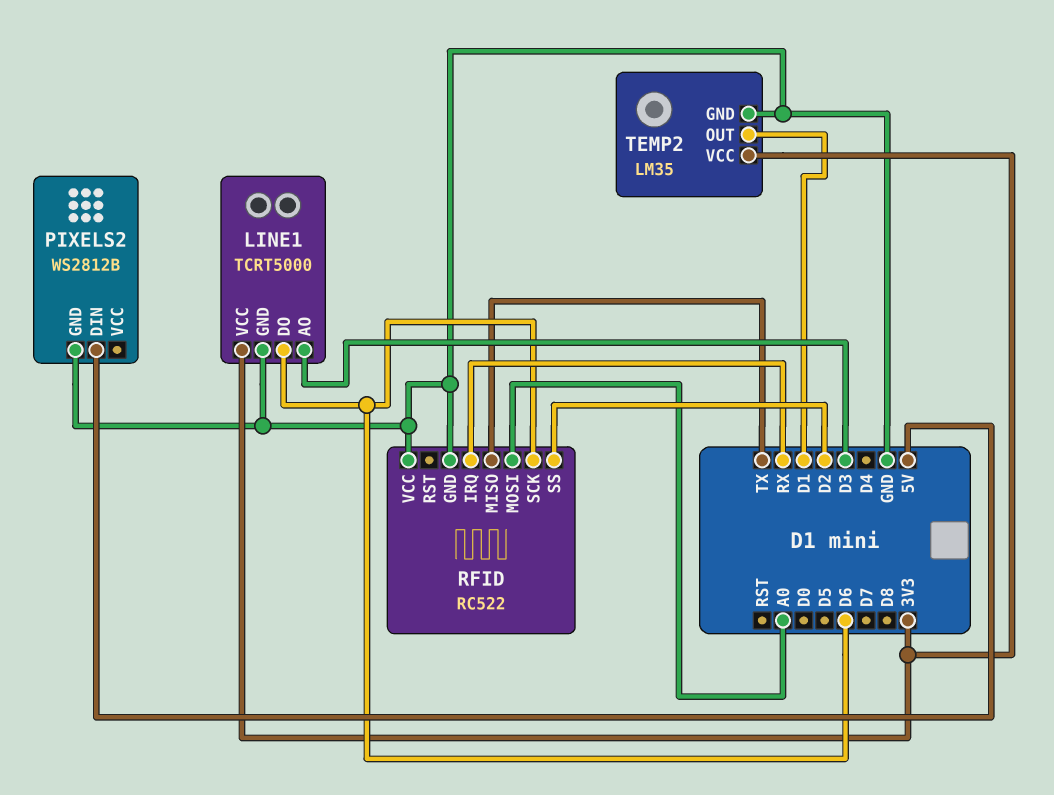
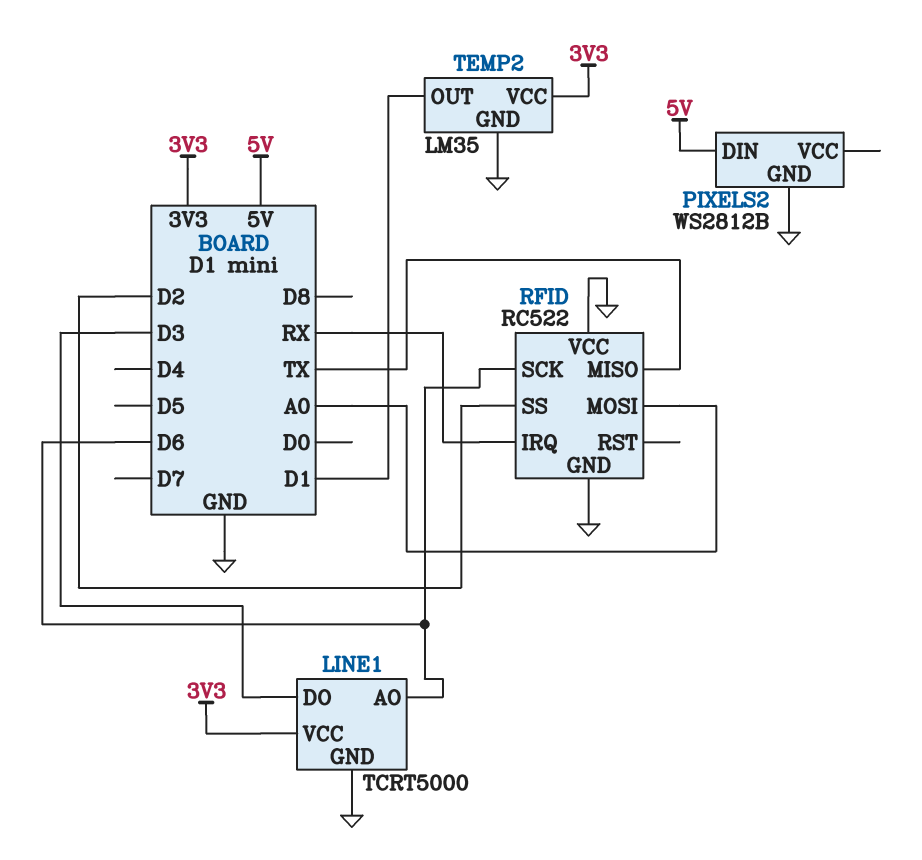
LINE1 pin AO: D3 -> D6
LINE1 pin DO: D6 -> D3

